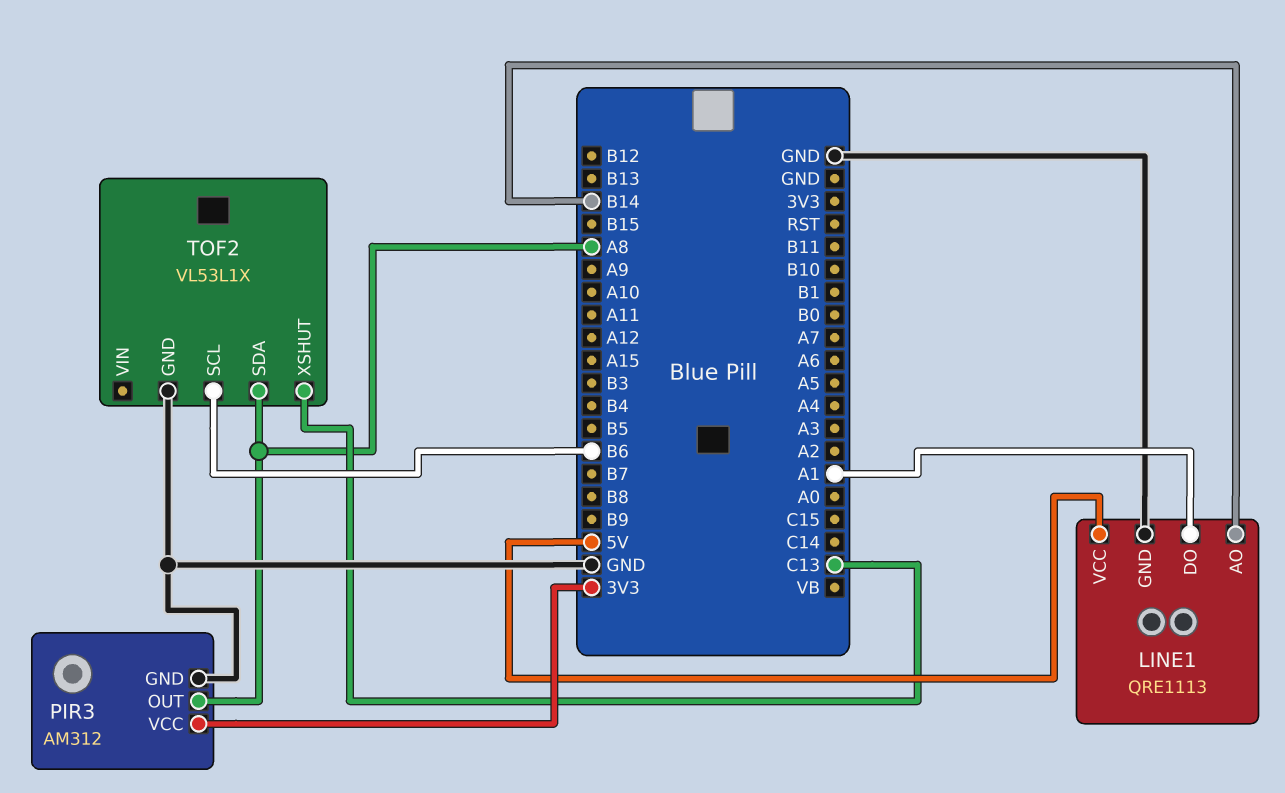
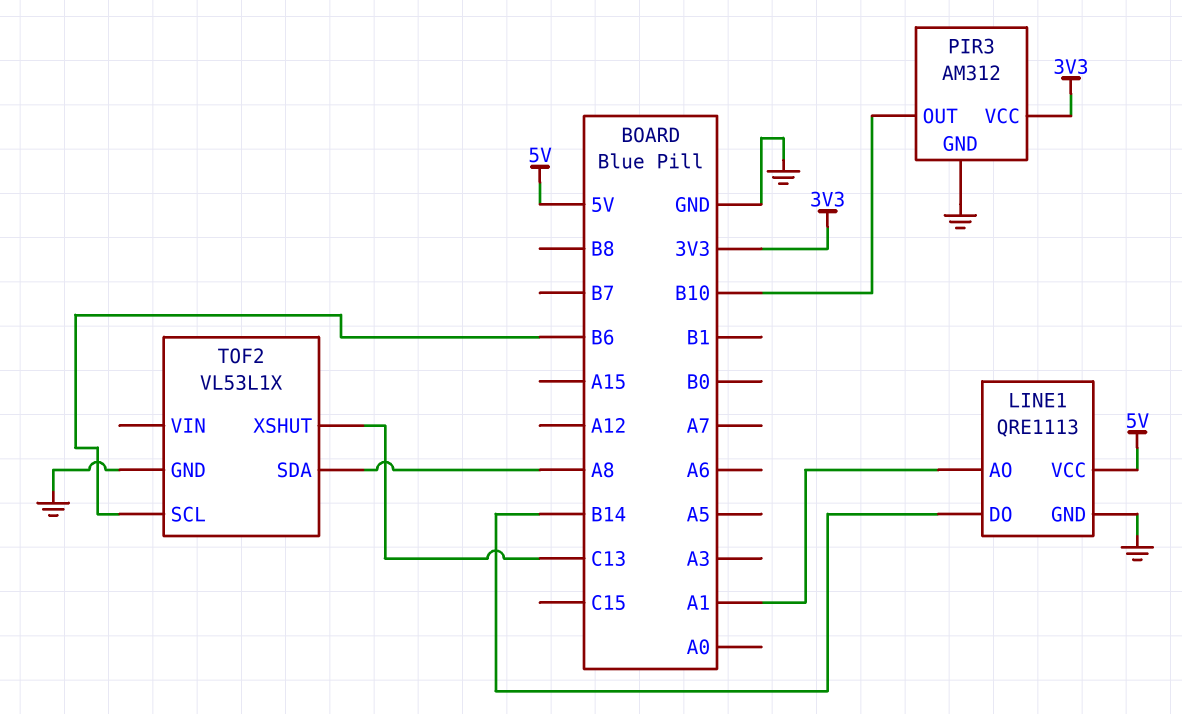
LINE1 pin AO: B14 -> A1
LINE1 pin DO: A1 -> B14
PIR3 pin OUT: A8 -> B10

